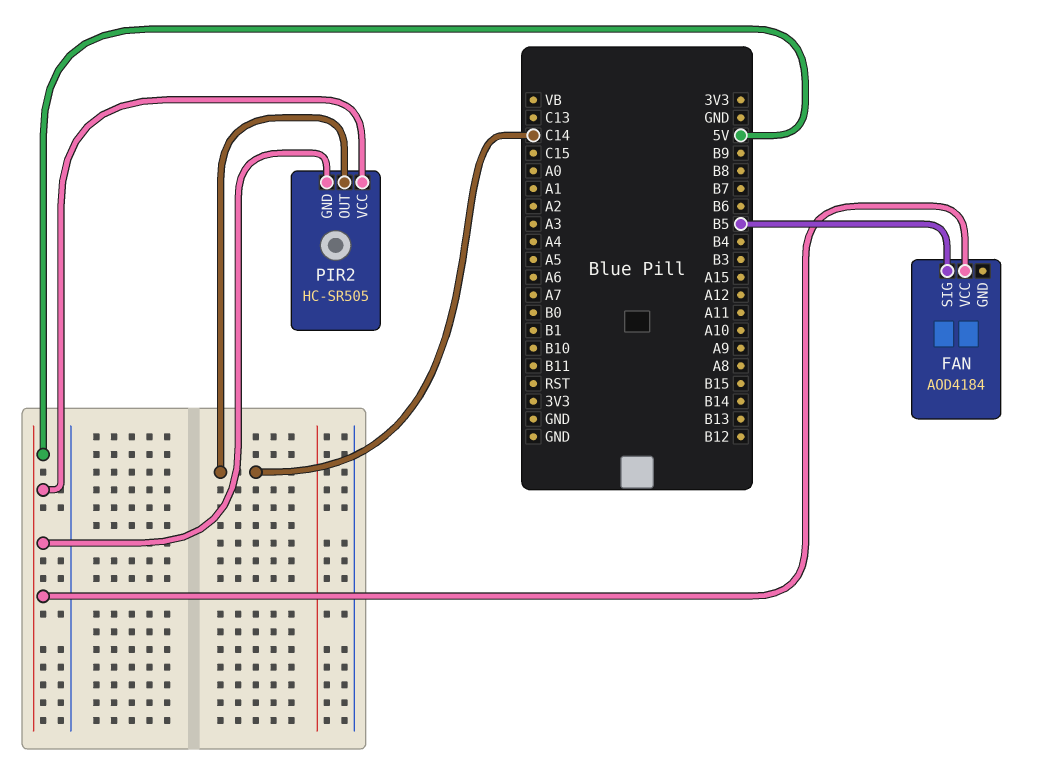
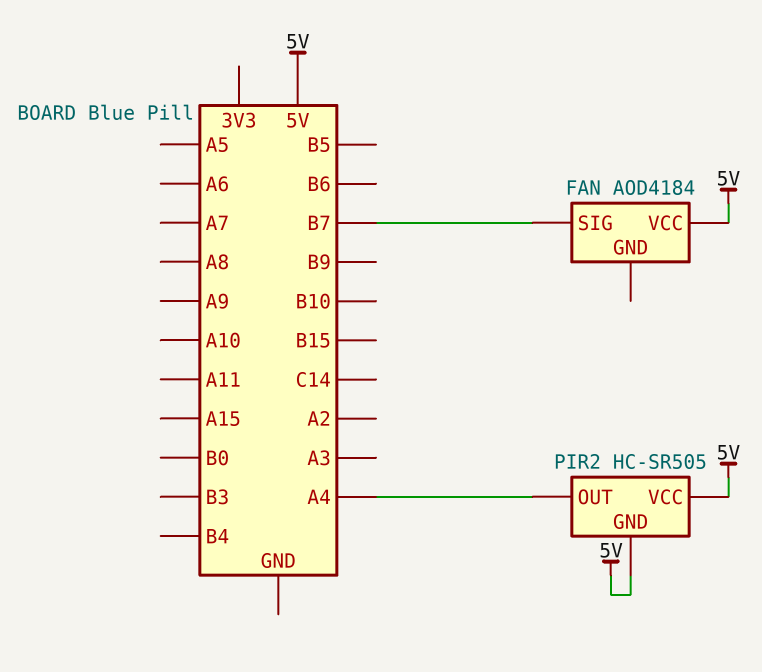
FAN pin SIG: B5 -> B7
PIR2 pin OUT: C14 -> A4

